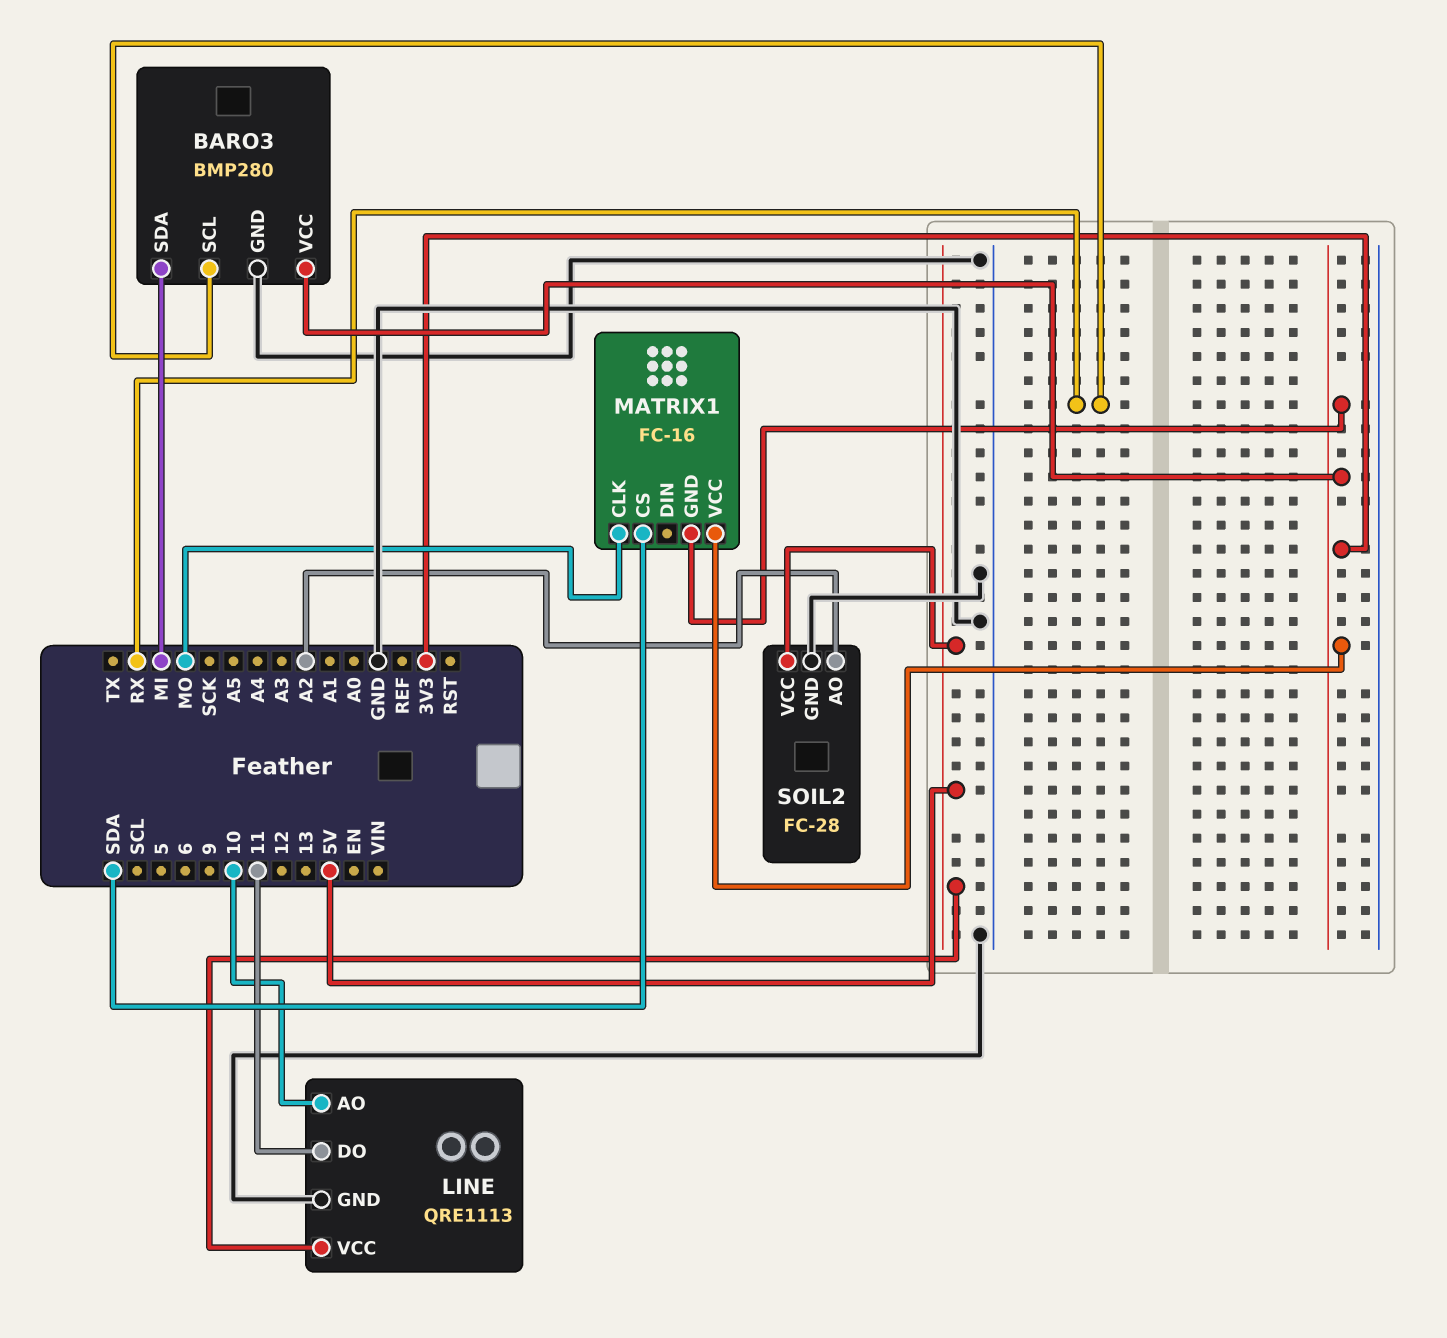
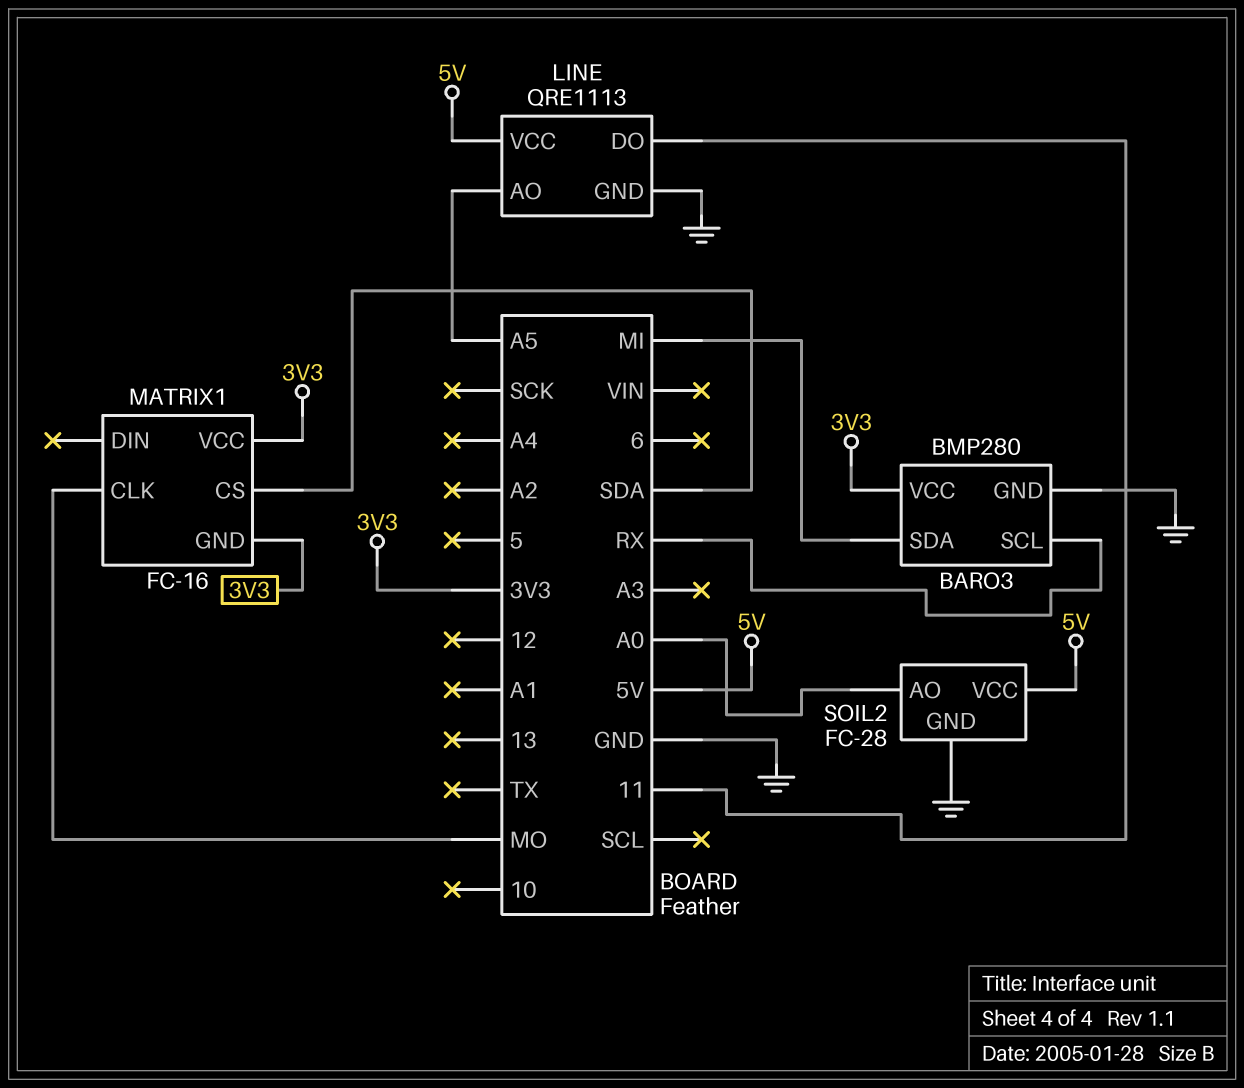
LINE pin AO: 10 -> A5
SOIL2 pin AO: A2 -> A0

